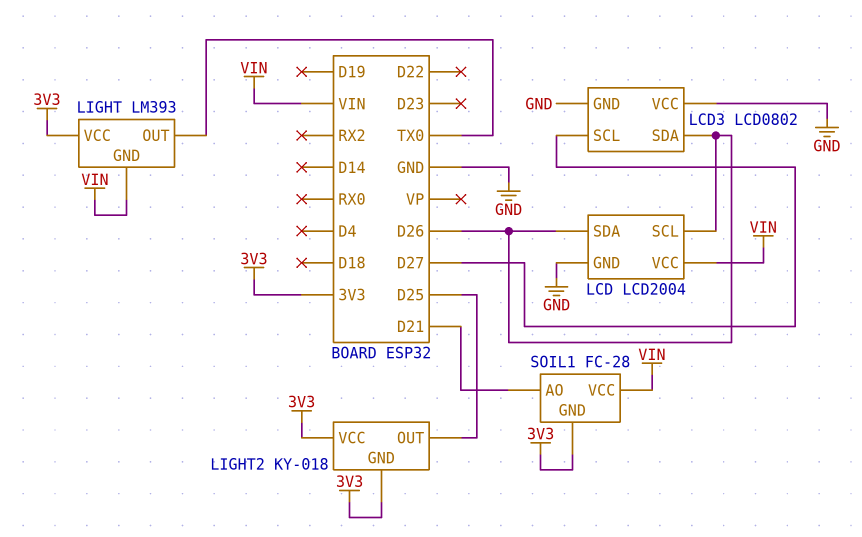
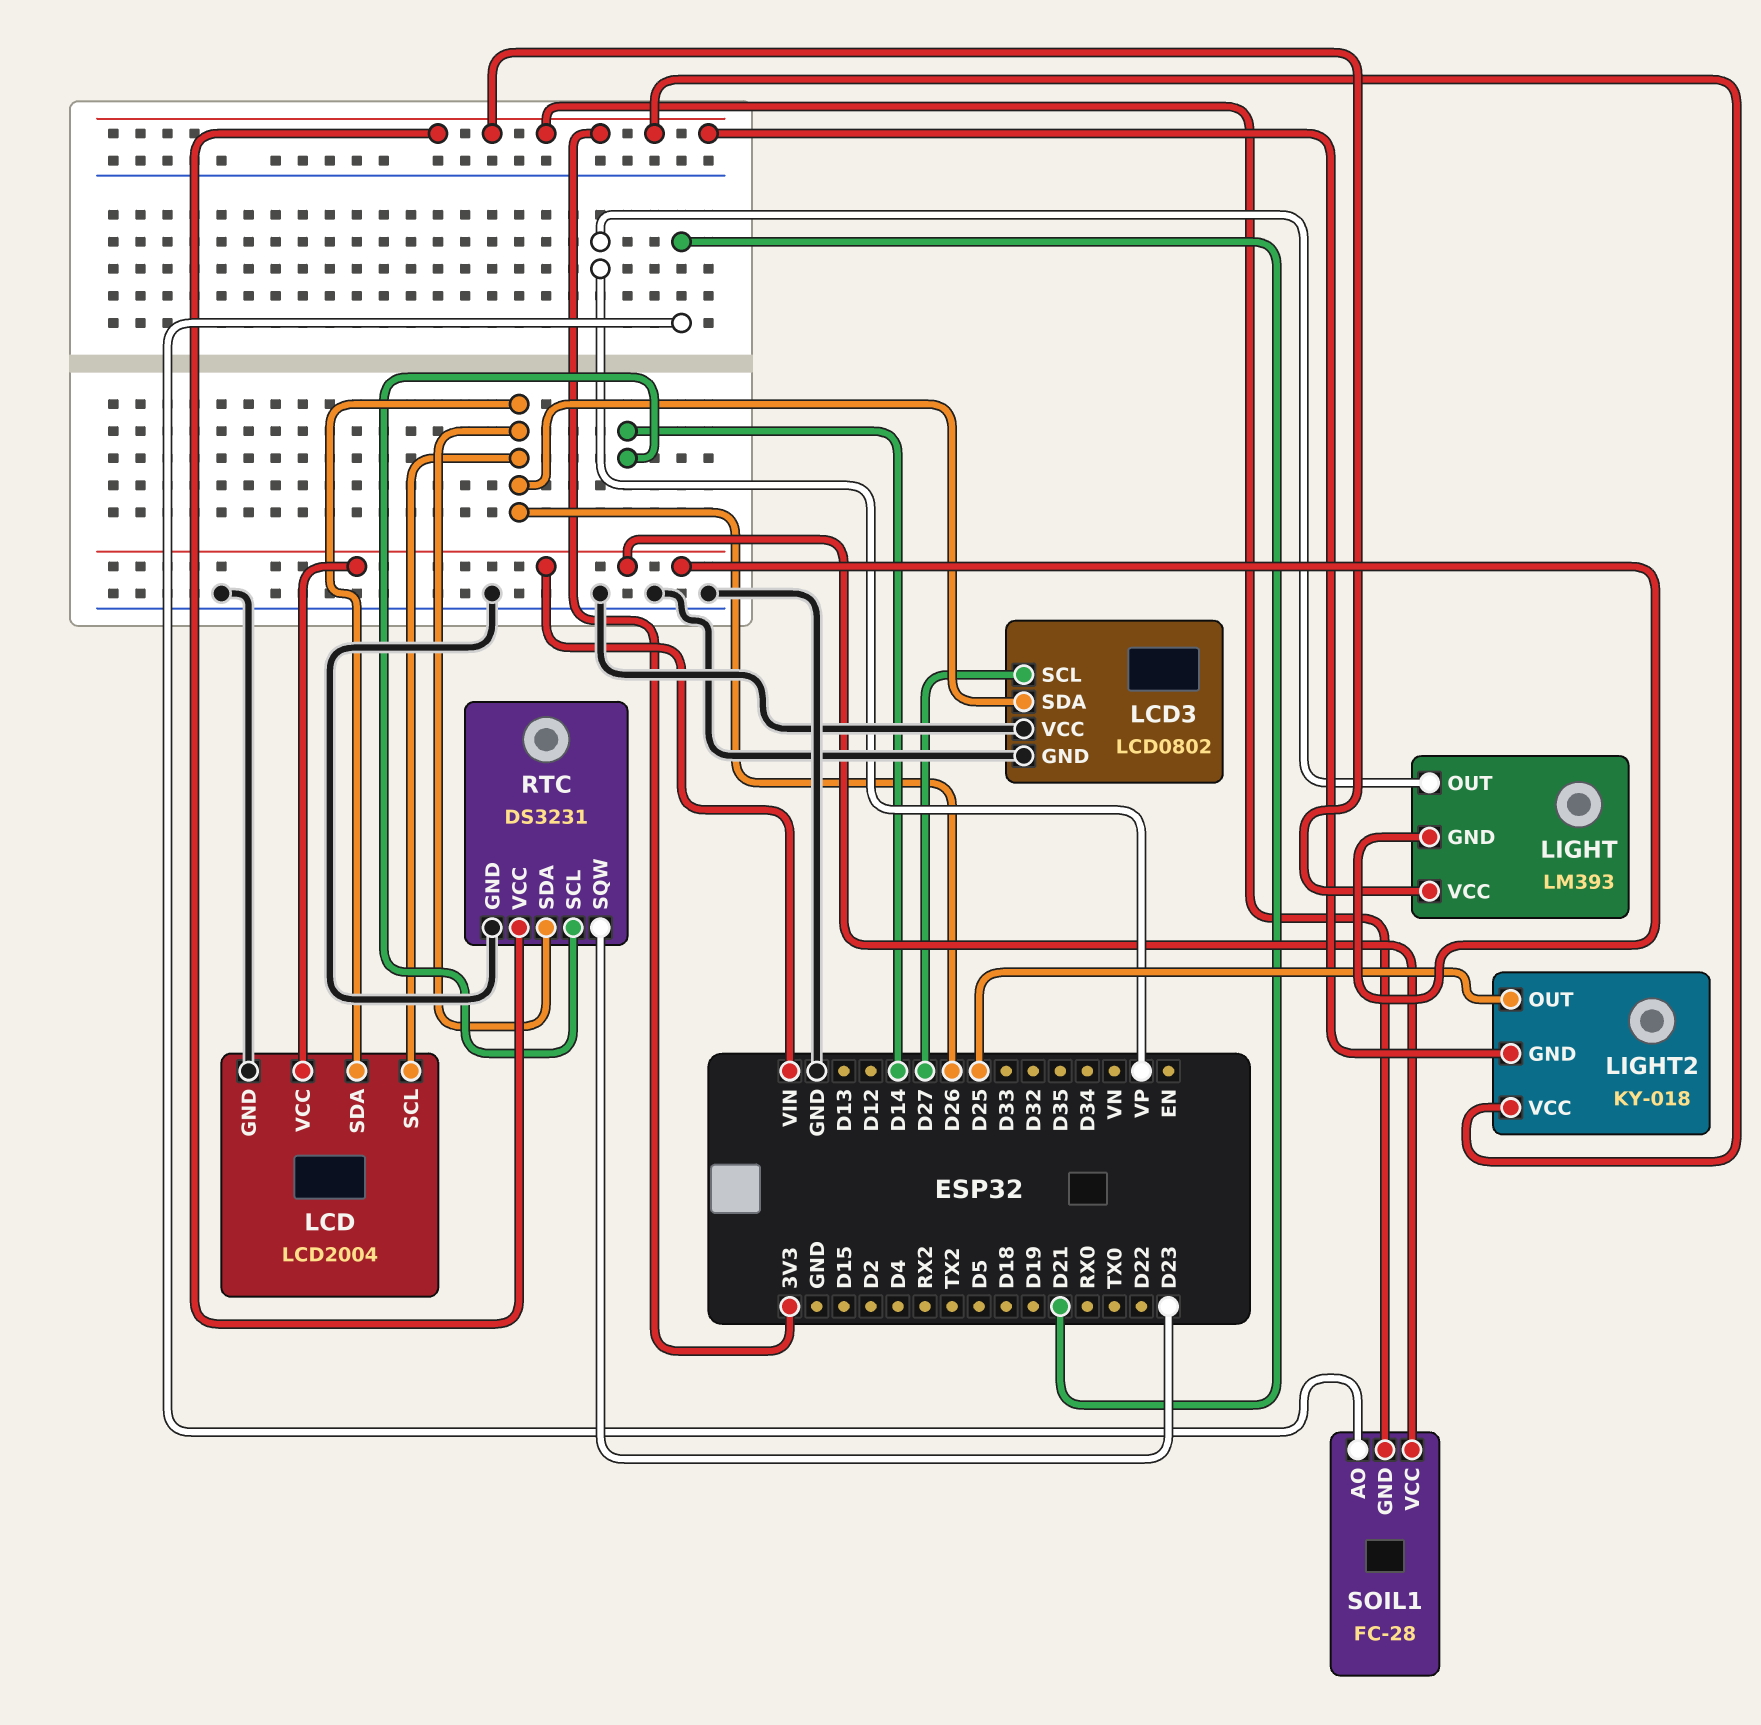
LIGHT pin OUT: TX0 -> VP
RTC: none -> DS3231
RTC pin GND: none -> GND
RTC pin SCL: none -> D14
RTC pin SDA: none -> D26
RTC pin SQW: none -> D23
RTC pin VCC: none -> 3V3

